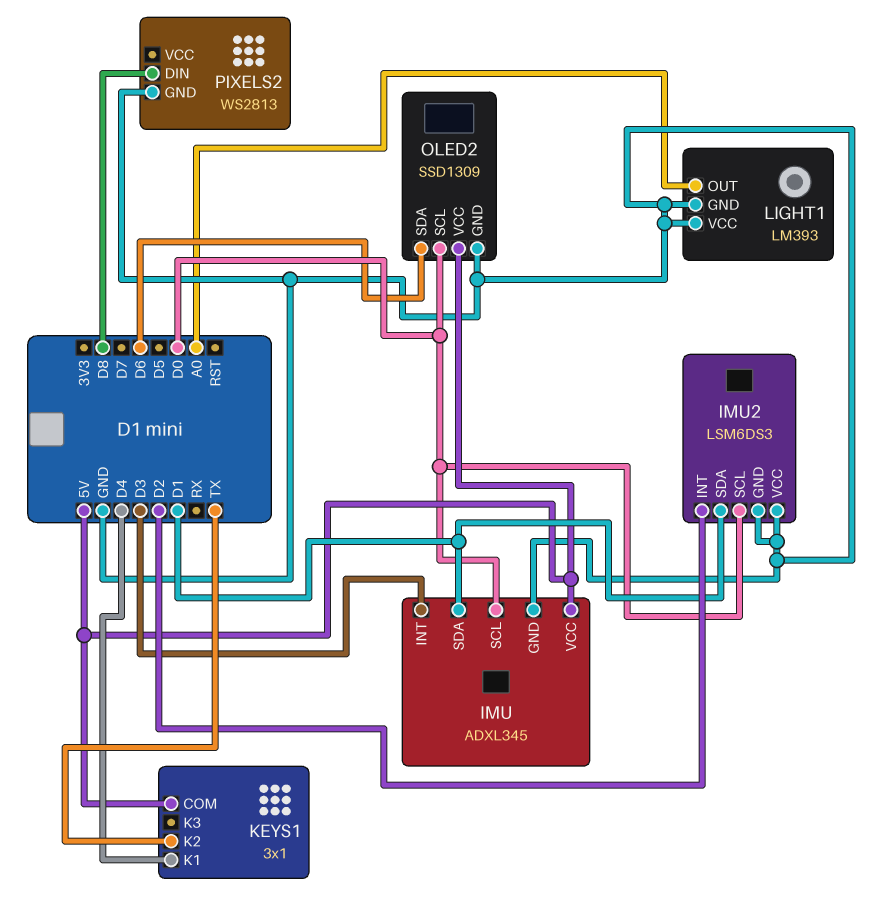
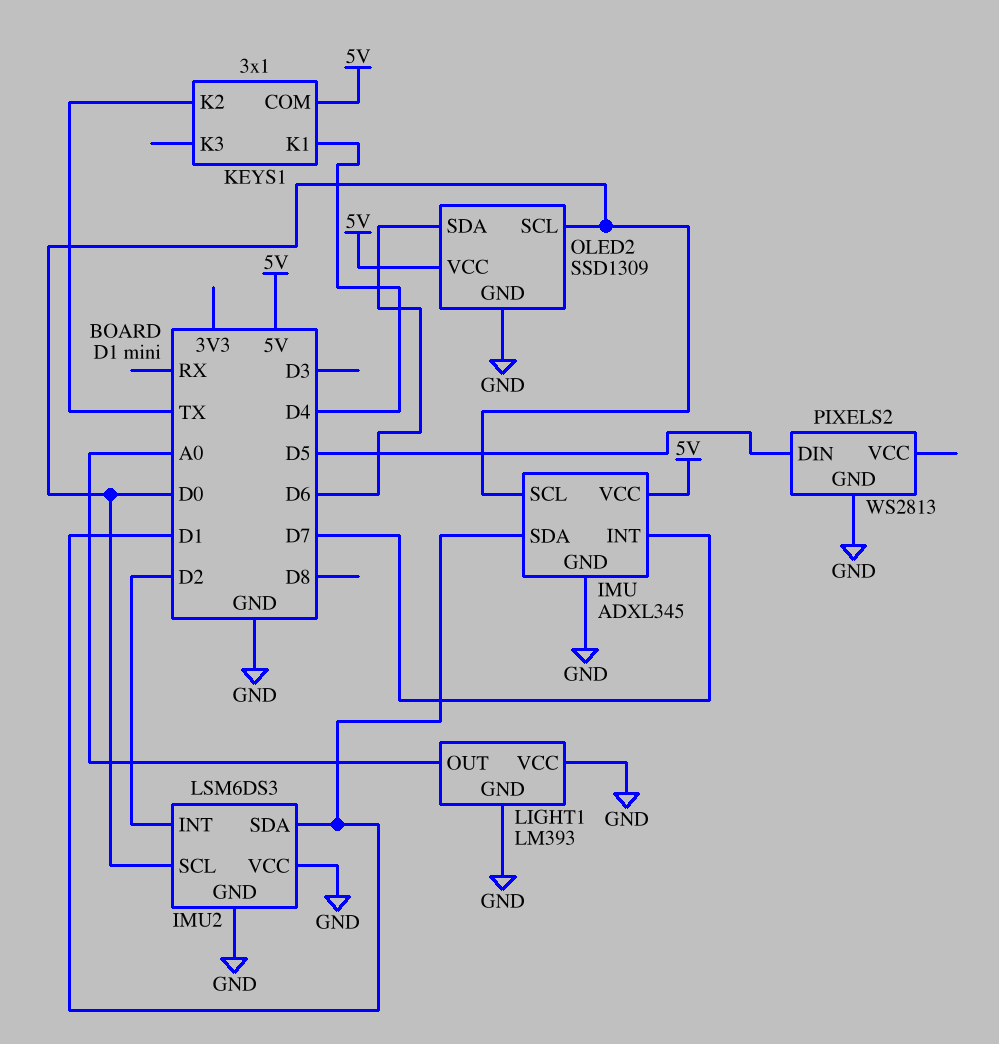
IMU pin INT: D3 -> D7
PIXELS2 pin DIN: D8 -> D5

